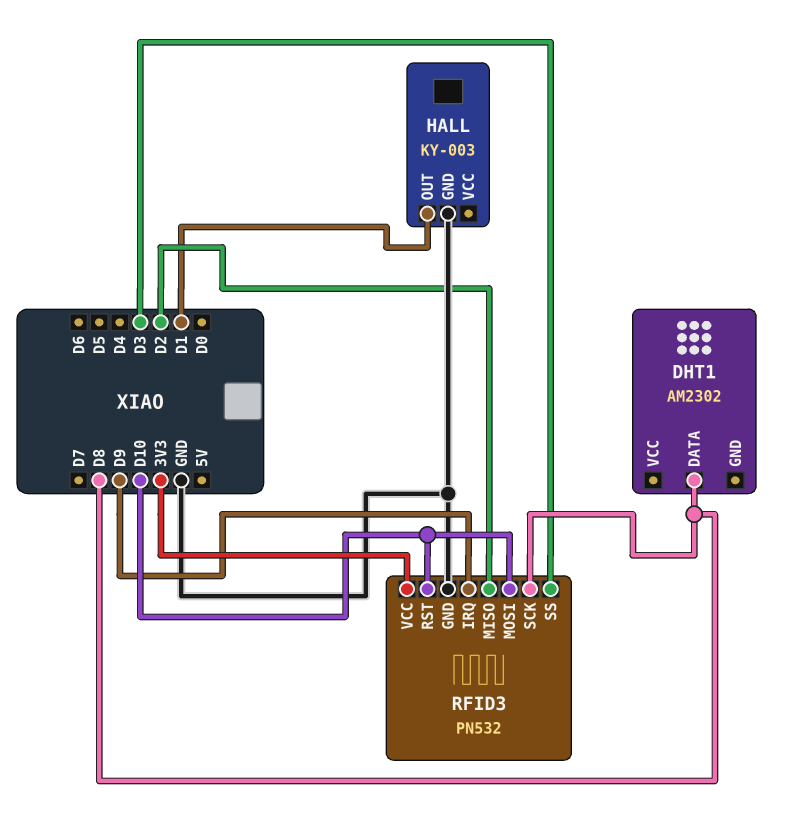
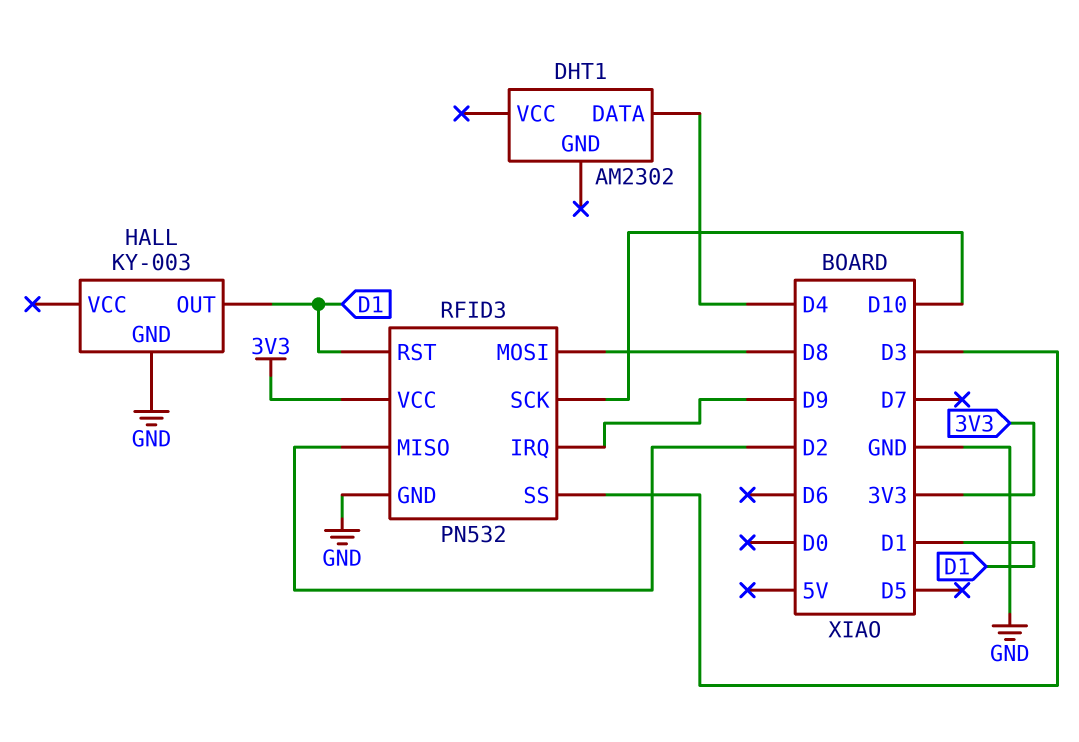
DHT1 pin DATA: D8 -> D4
RFID3 pin MOSI: D10 -> D8
RFID3 pin RST: D10 -> D1
RFID3 pin SCK: D8 -> D10

